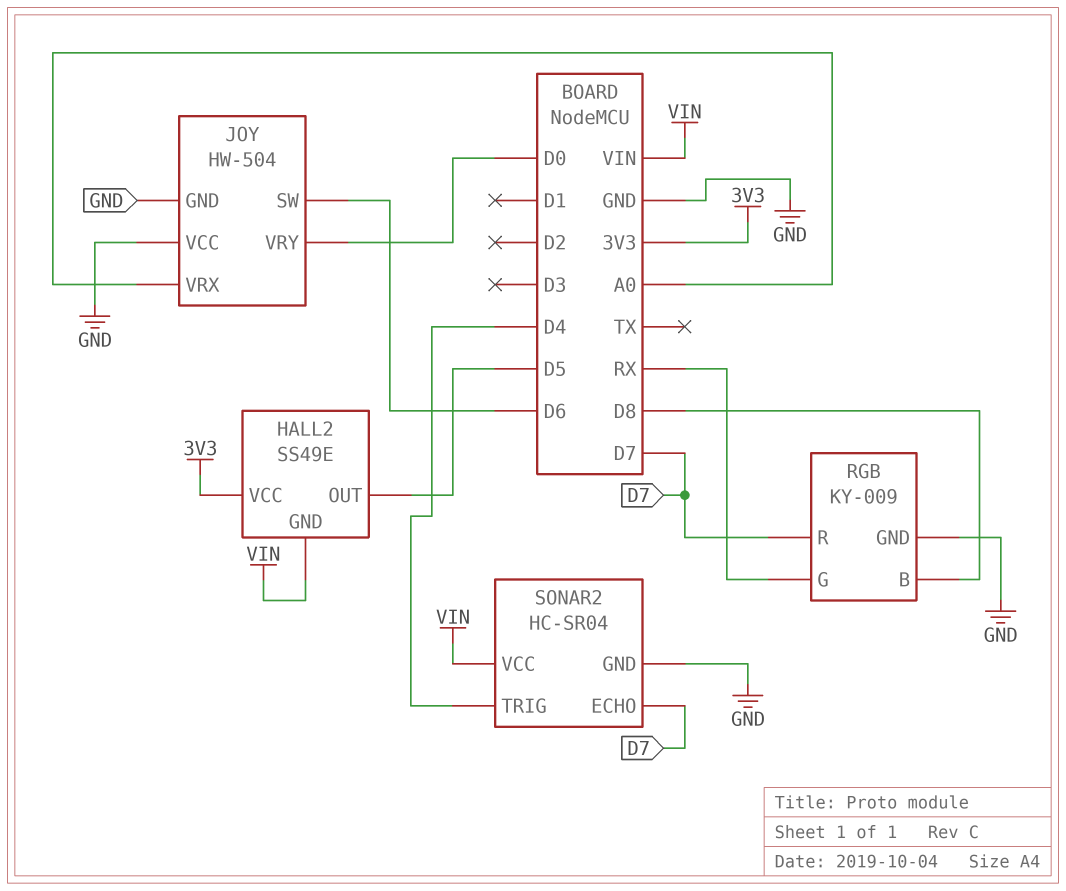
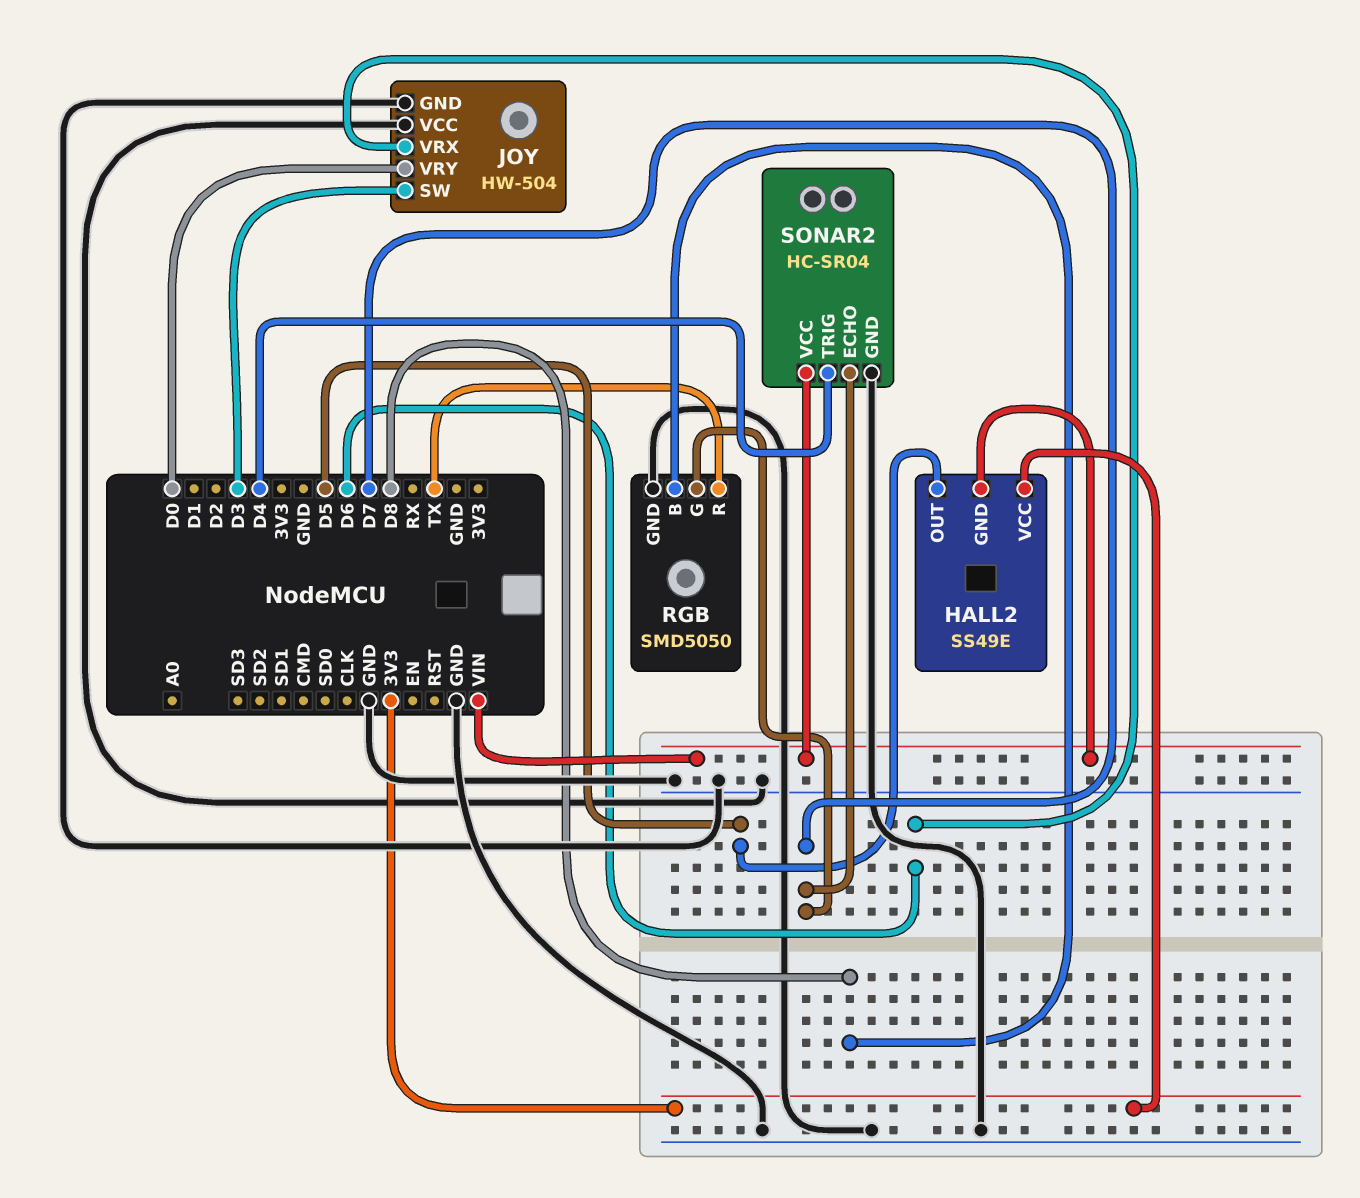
JOY pin SW: D6 -> D3
JOY pin VRX: A0 -> D6
RGB: KY-009 -> SMD5050
RGB pin G: RX -> D7
RGB pin R: D7 -> TX

